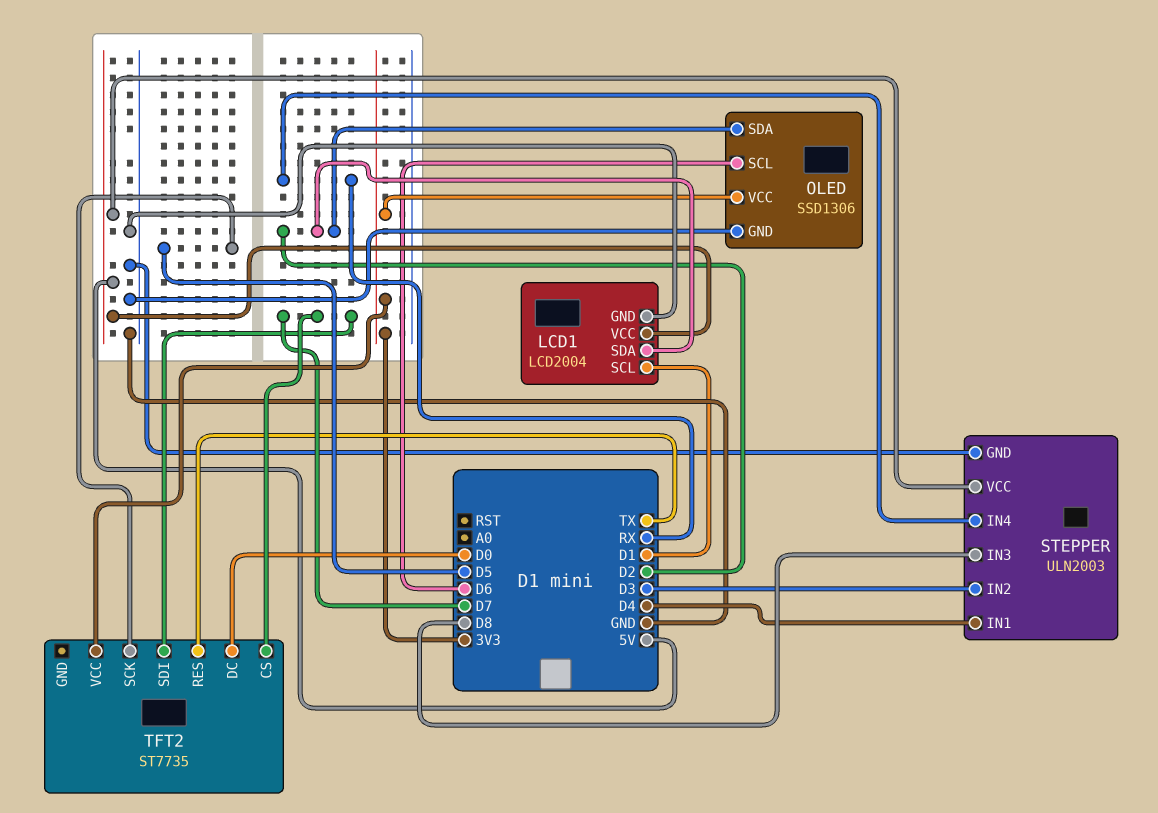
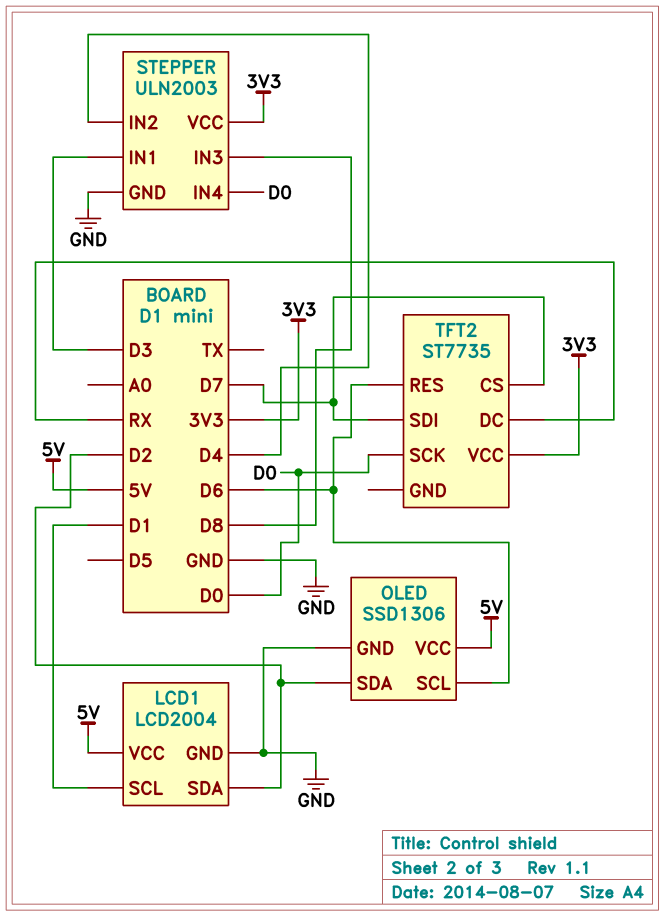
OLED pin VCC: 3V3 -> 5V
STEPPER pin IN1: D4 -> D3
STEPPER pin IN2: D3 -> D4
STEPPER pin IN4: RX -> D0
STEPPER pin VCC: 5V -> 3V3
TFT2 pin DC: D0 -> RX
TFT2 pin RES: TX -> D6
TFT2 pin SCK: D5 -> D0

